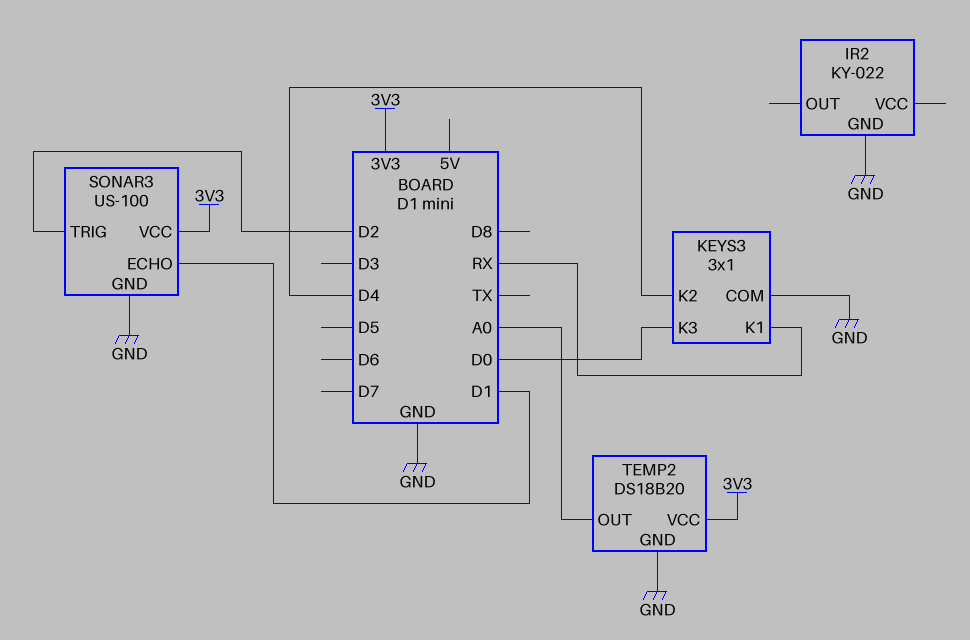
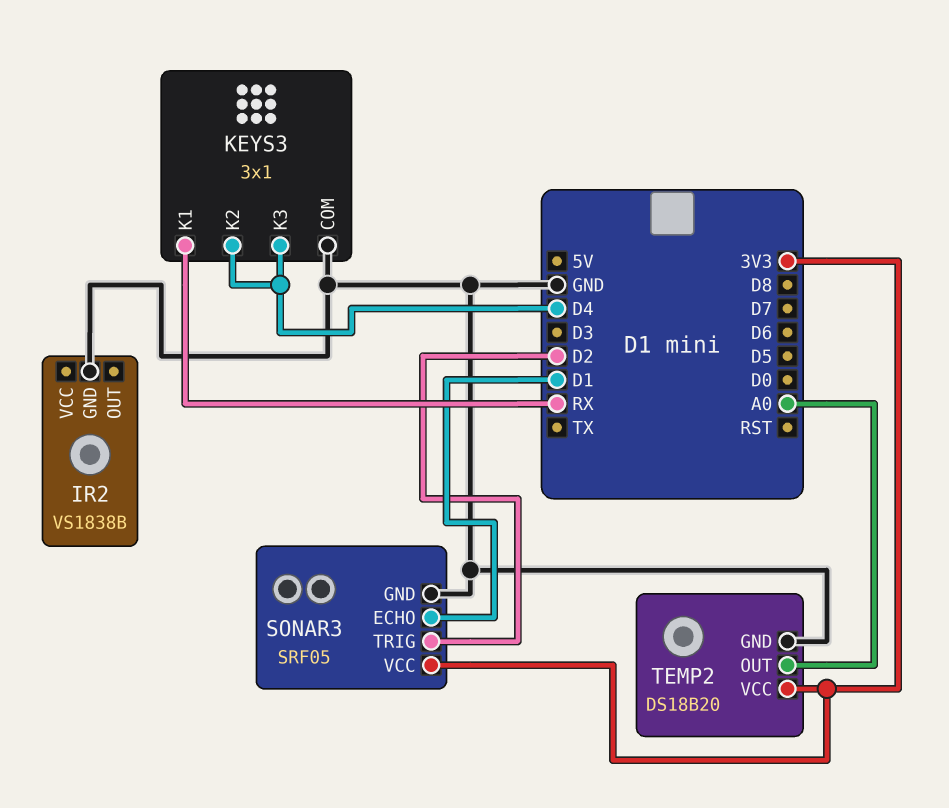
IR2: KY-022 -> VS1838B
KEYS3 pin K3: D0 -> D4
SONAR3: US-100 -> SRF05

